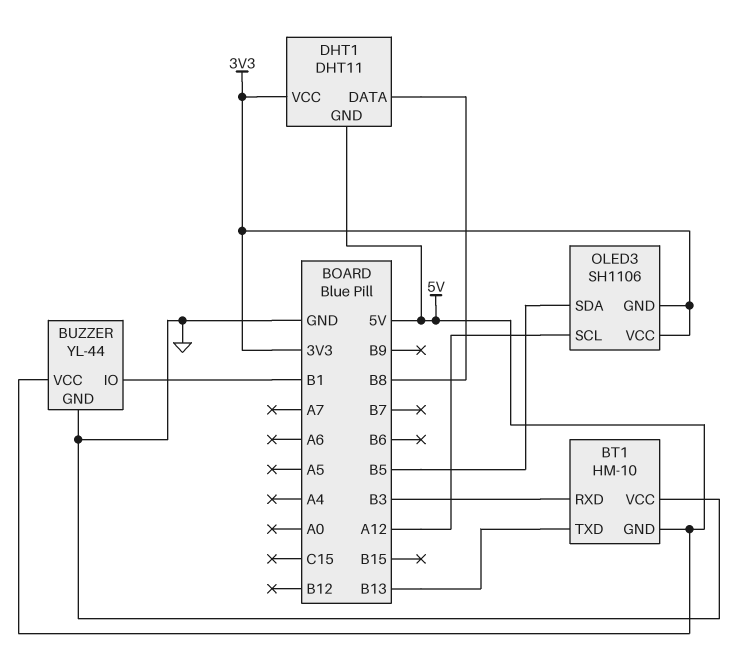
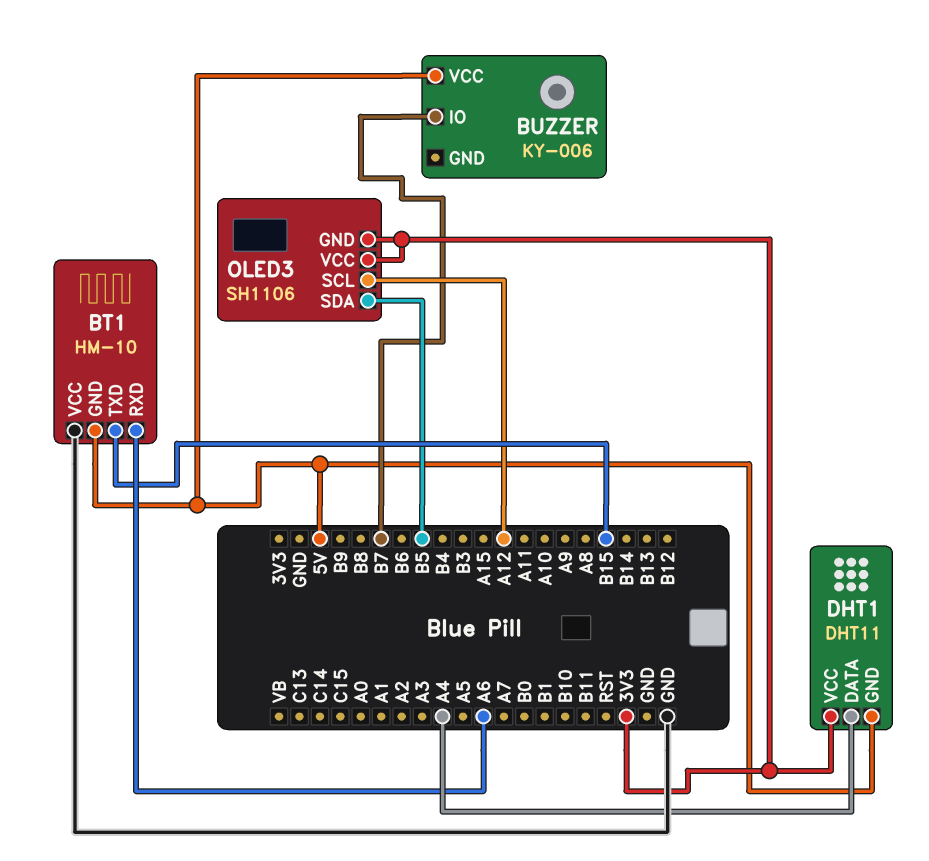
BT1 pin RXD: B3 -> A6
BT1 pin TXD: B13 -> B15
BUZZER: YL-44 -> KY-006
BUZZER pin GND: GND -> none
BUZZER pin IO: B1 -> B7
DHT1 pin DATA: B8 -> A4

